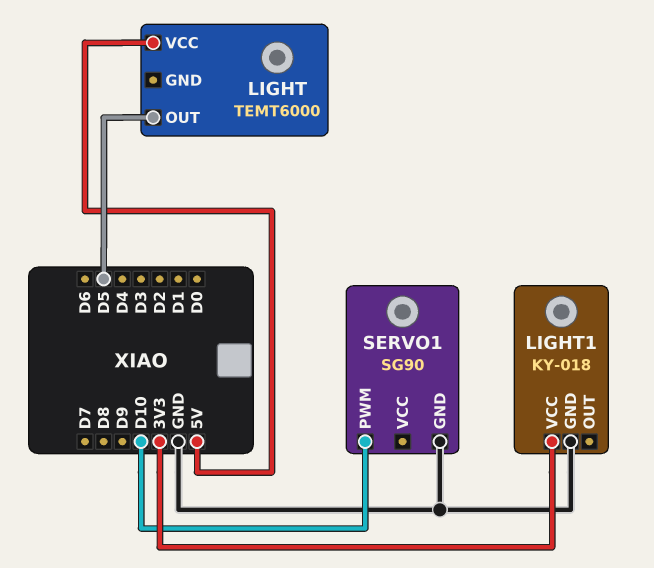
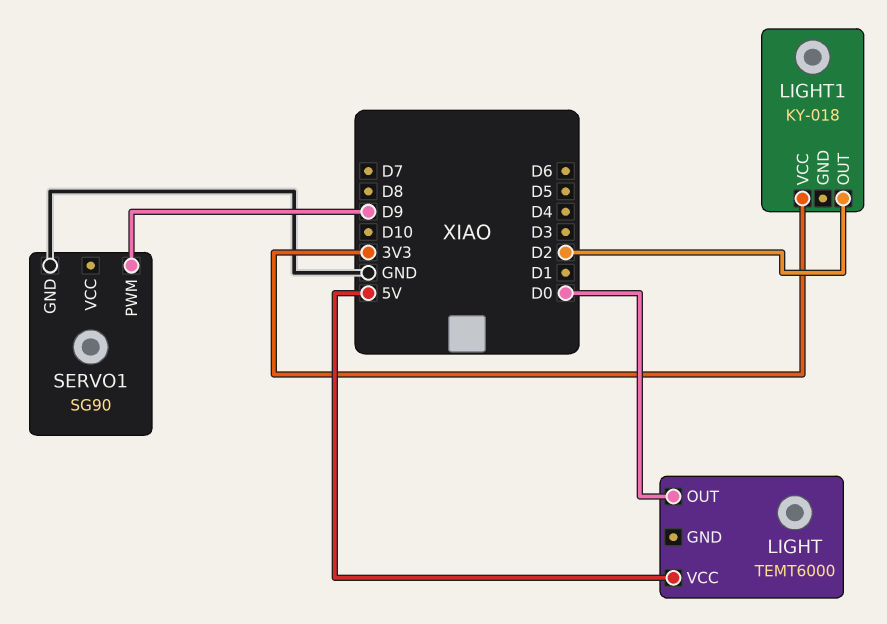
LIGHT pin OUT: D5 -> D0
LIGHT1 pin GND: GND -> none
LIGHT1 pin OUT: none -> D2
SERVO1 pin PWM: D10 -> D9

